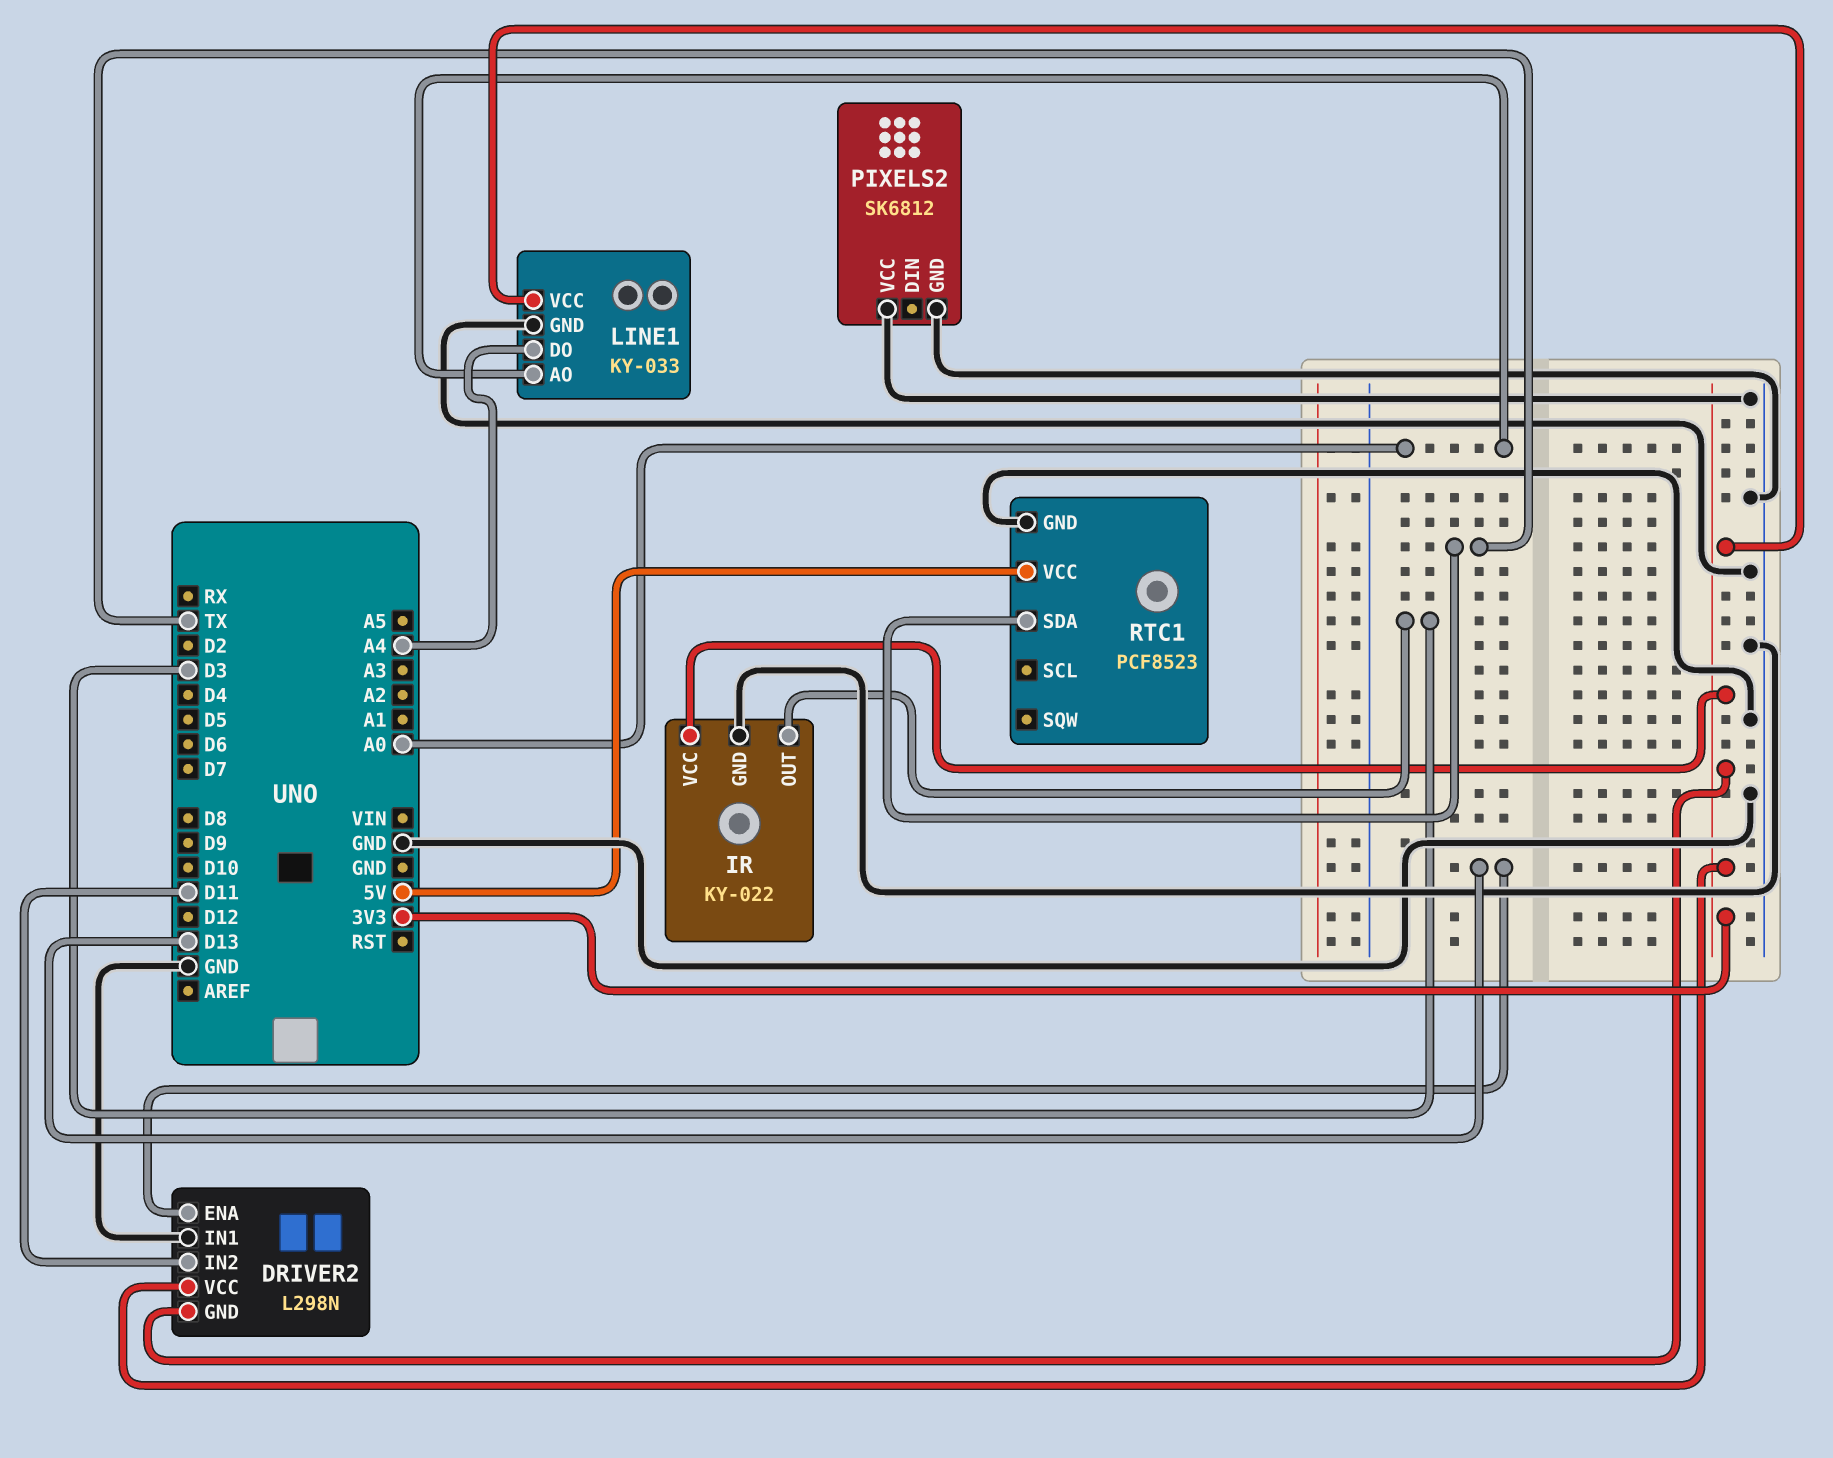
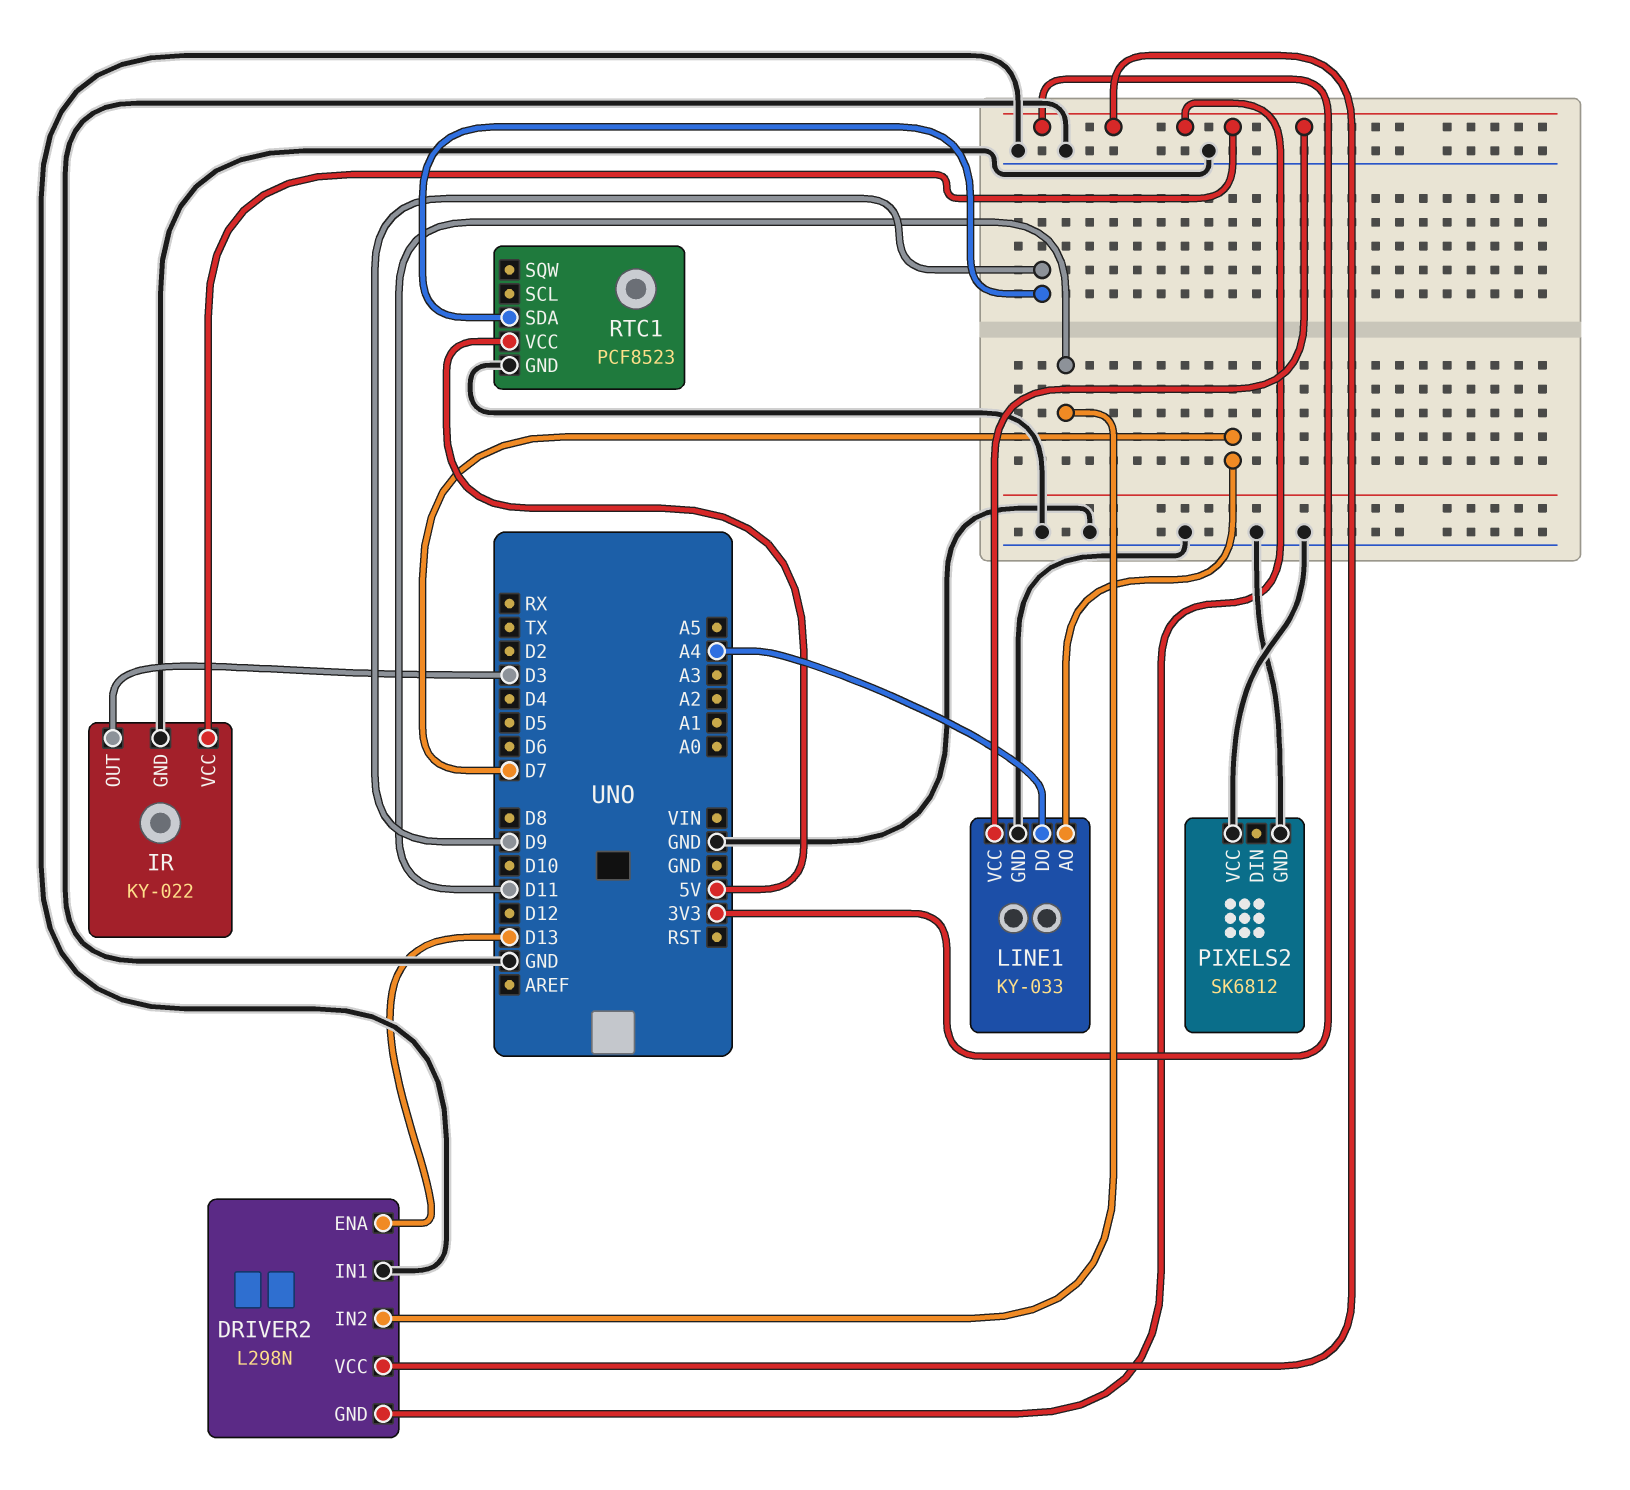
LINE1 pin AO: A0 -> D7
RTC1 pin SDA: TX -> D9

